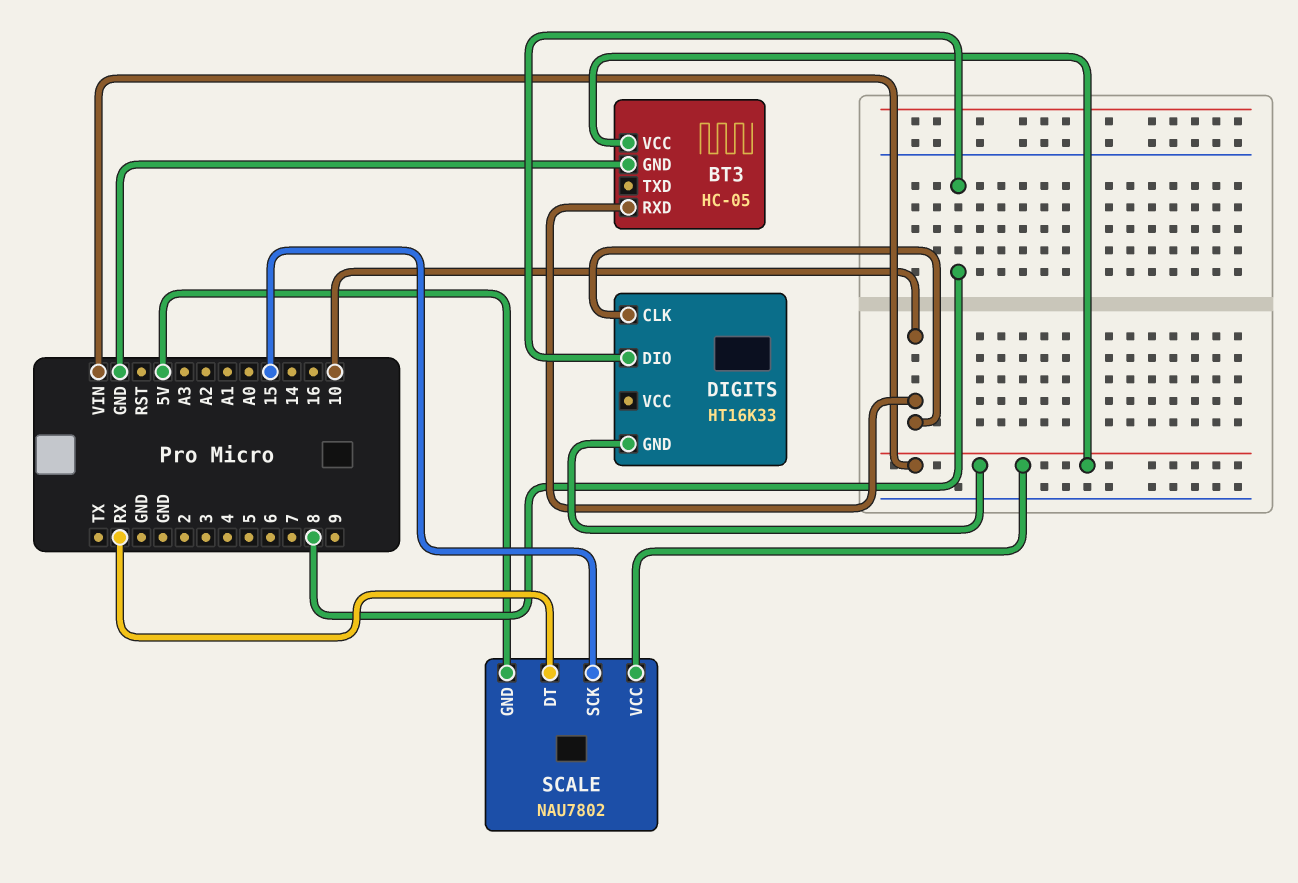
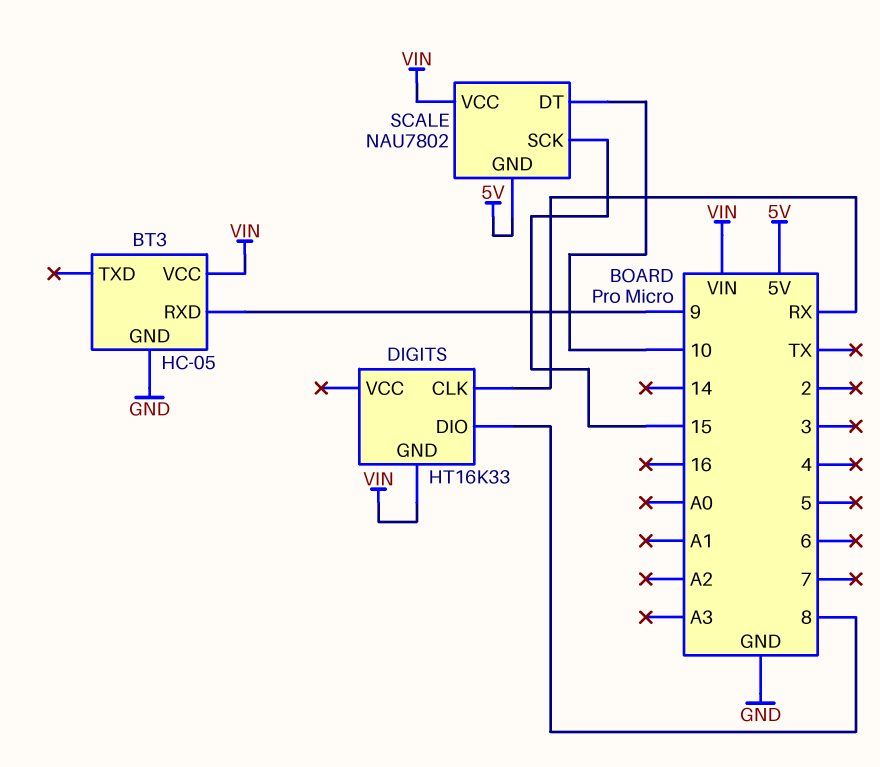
BT3 pin RXD: 10 -> 9
DIGITS pin CLK: 10 -> RX
SCALE pin DT: RX -> 10

